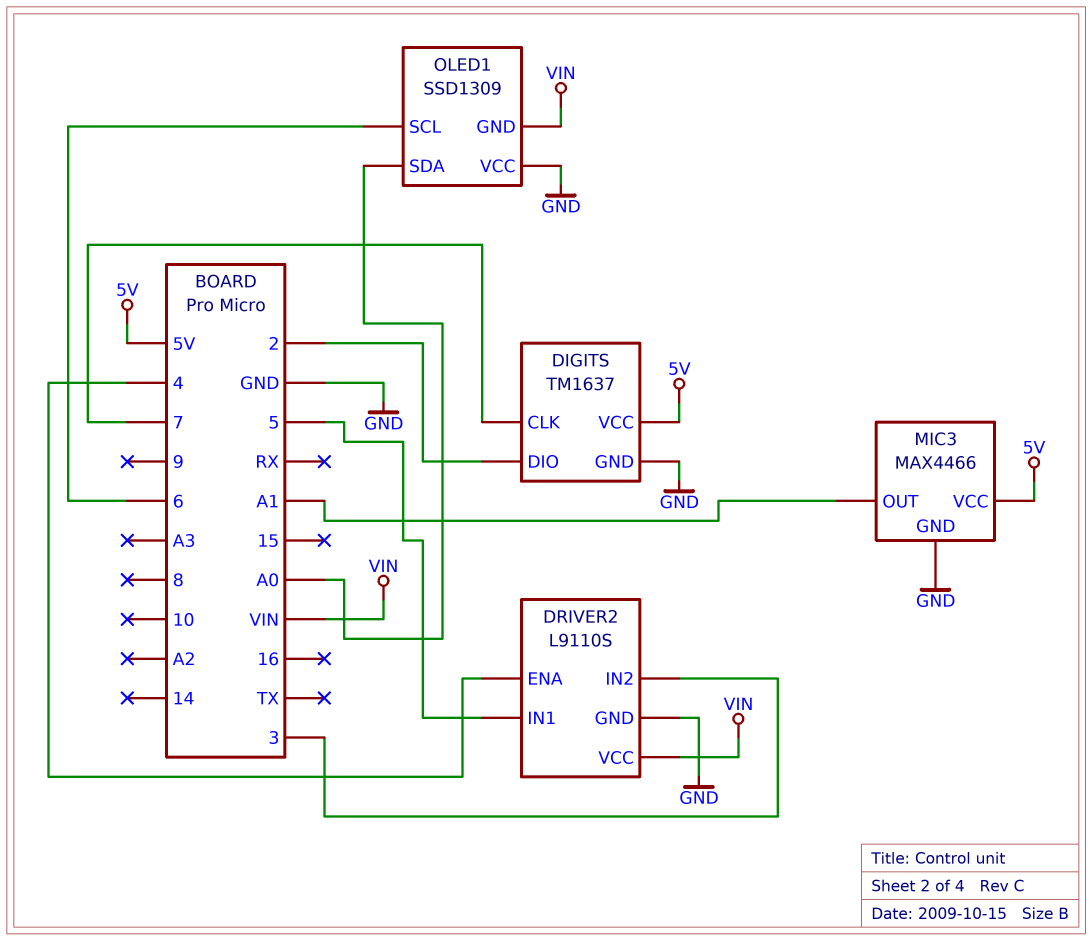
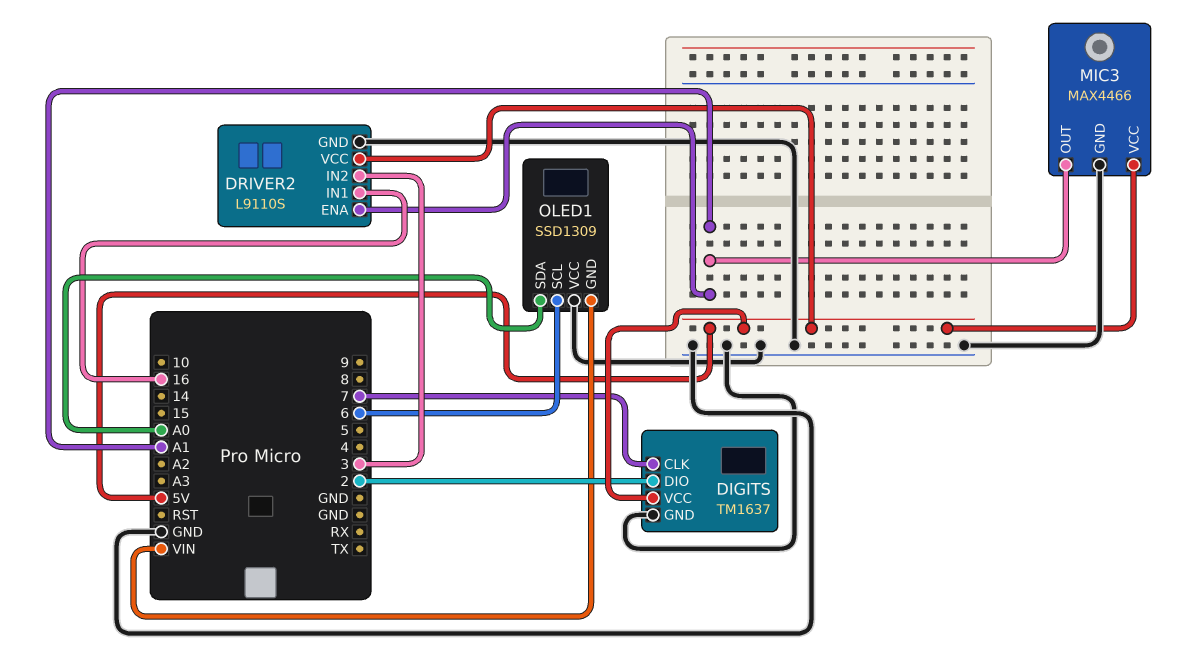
DRIVER2 pin ENA: 4 -> A1
DRIVER2 pin IN1: 5 -> 16
DRIVER2 pin VCC: VIN -> 5V

